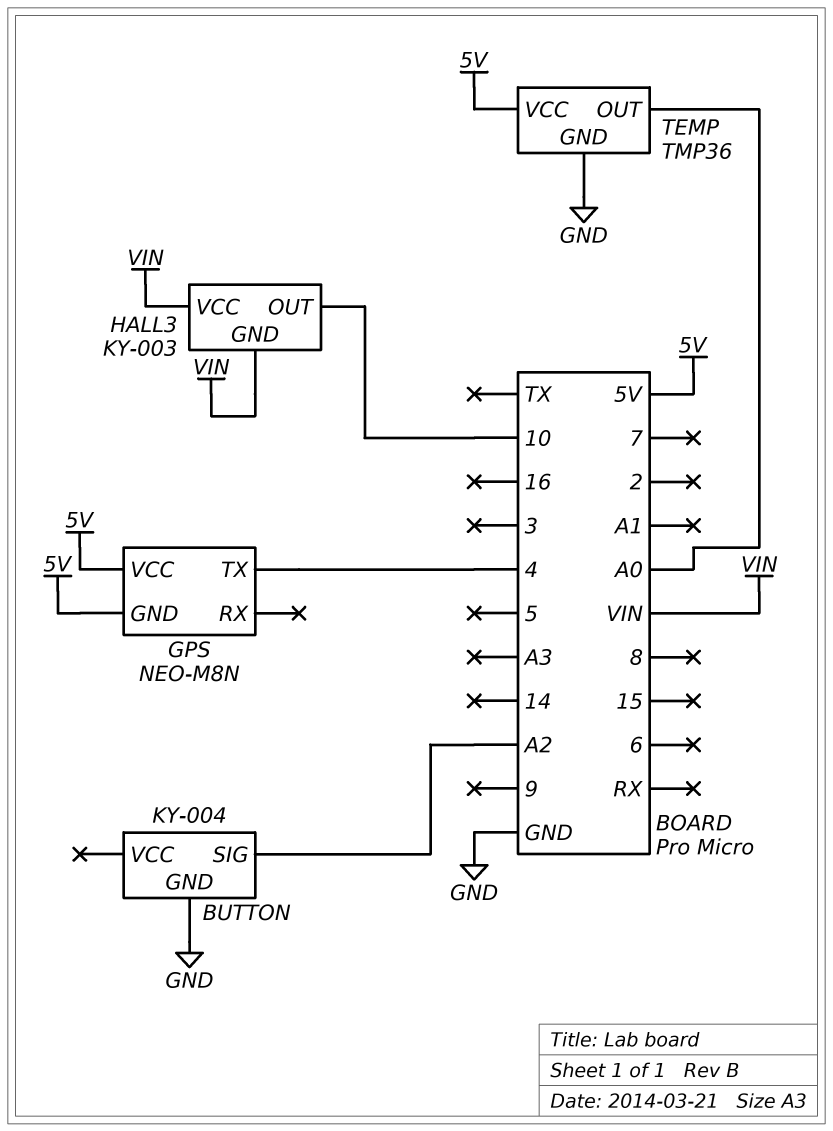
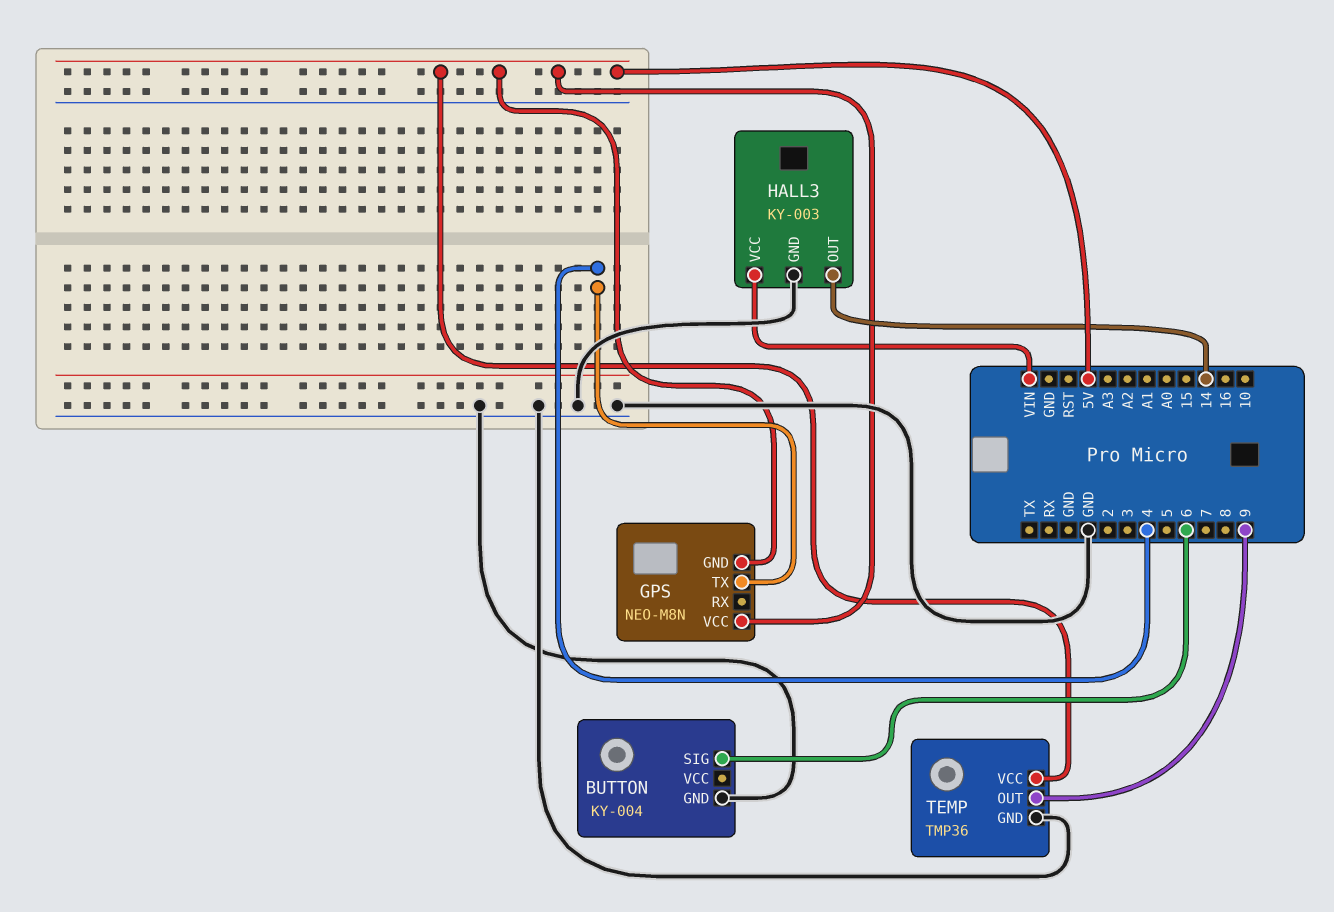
BUTTON pin SIG: A2 -> 6
HALL3 pin GND: VIN -> GND
HALL3 pin OUT: 10 -> 14
TEMP pin OUT: A0 -> 9

